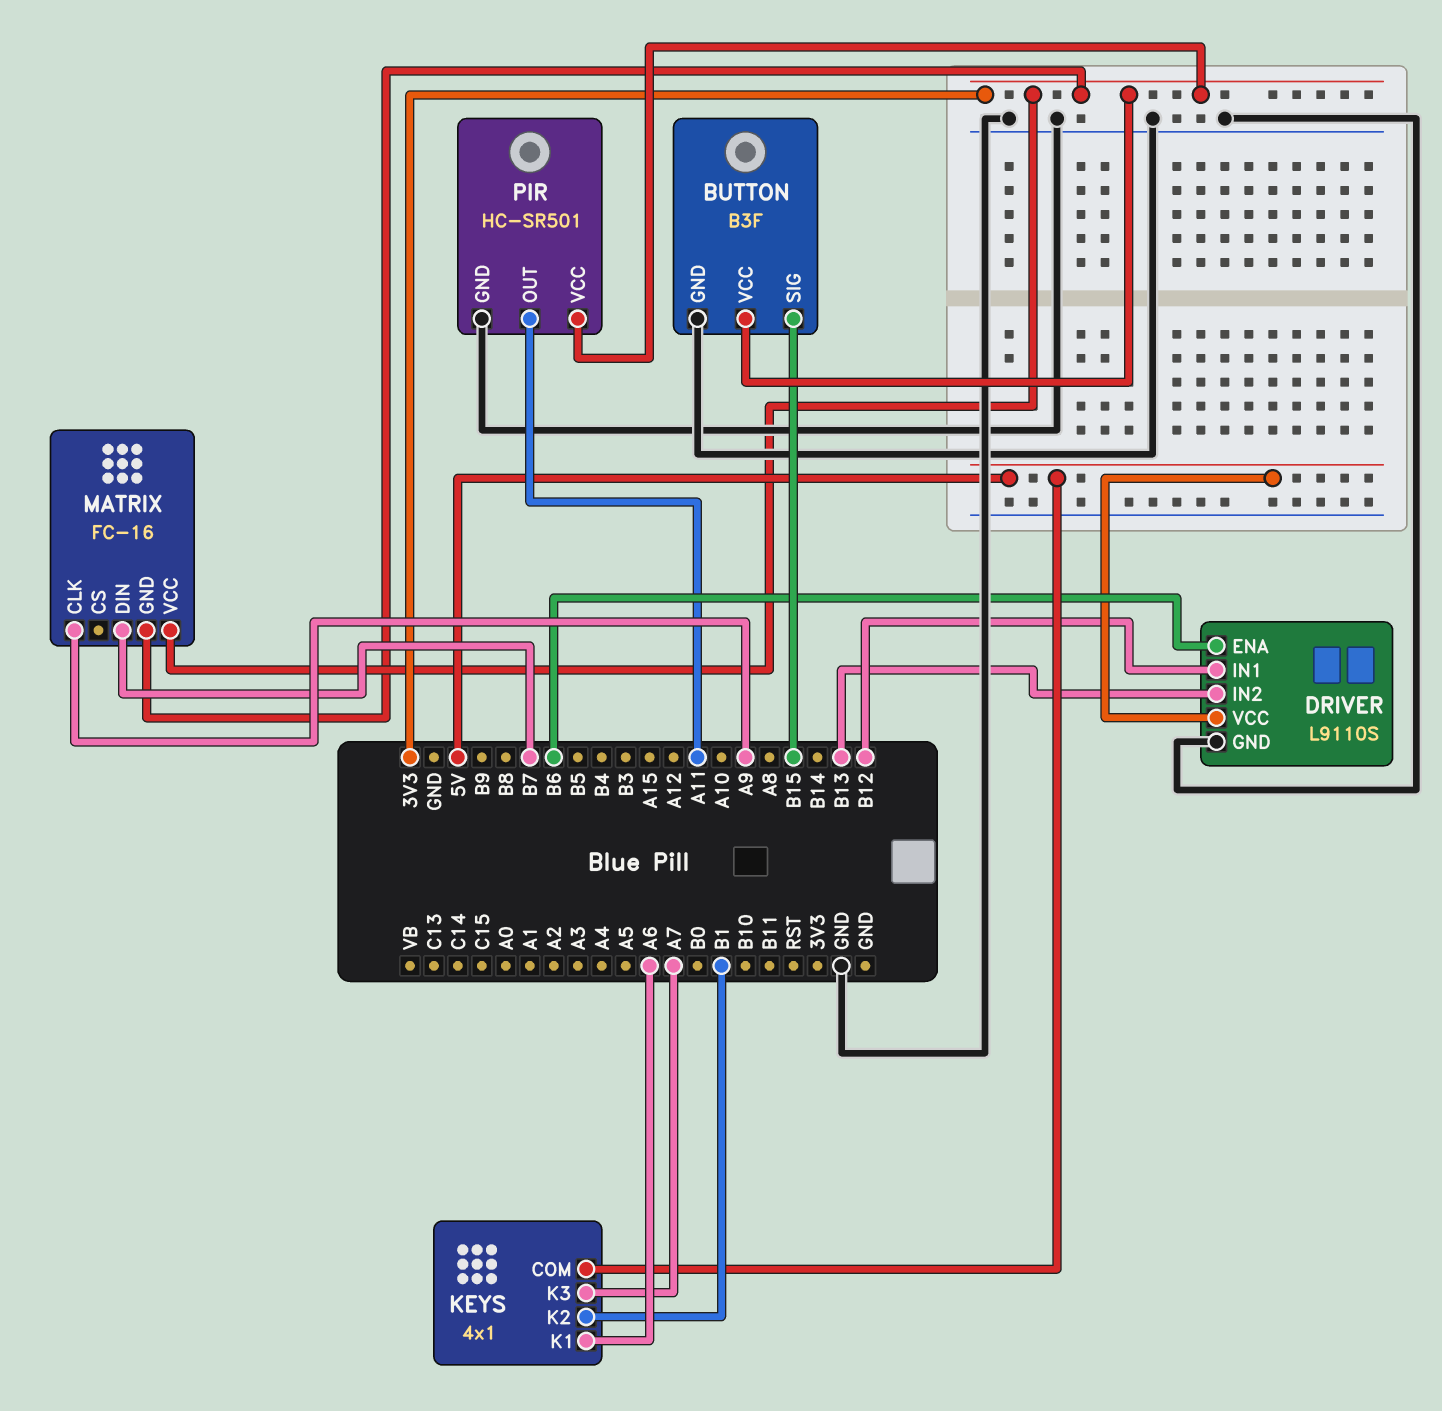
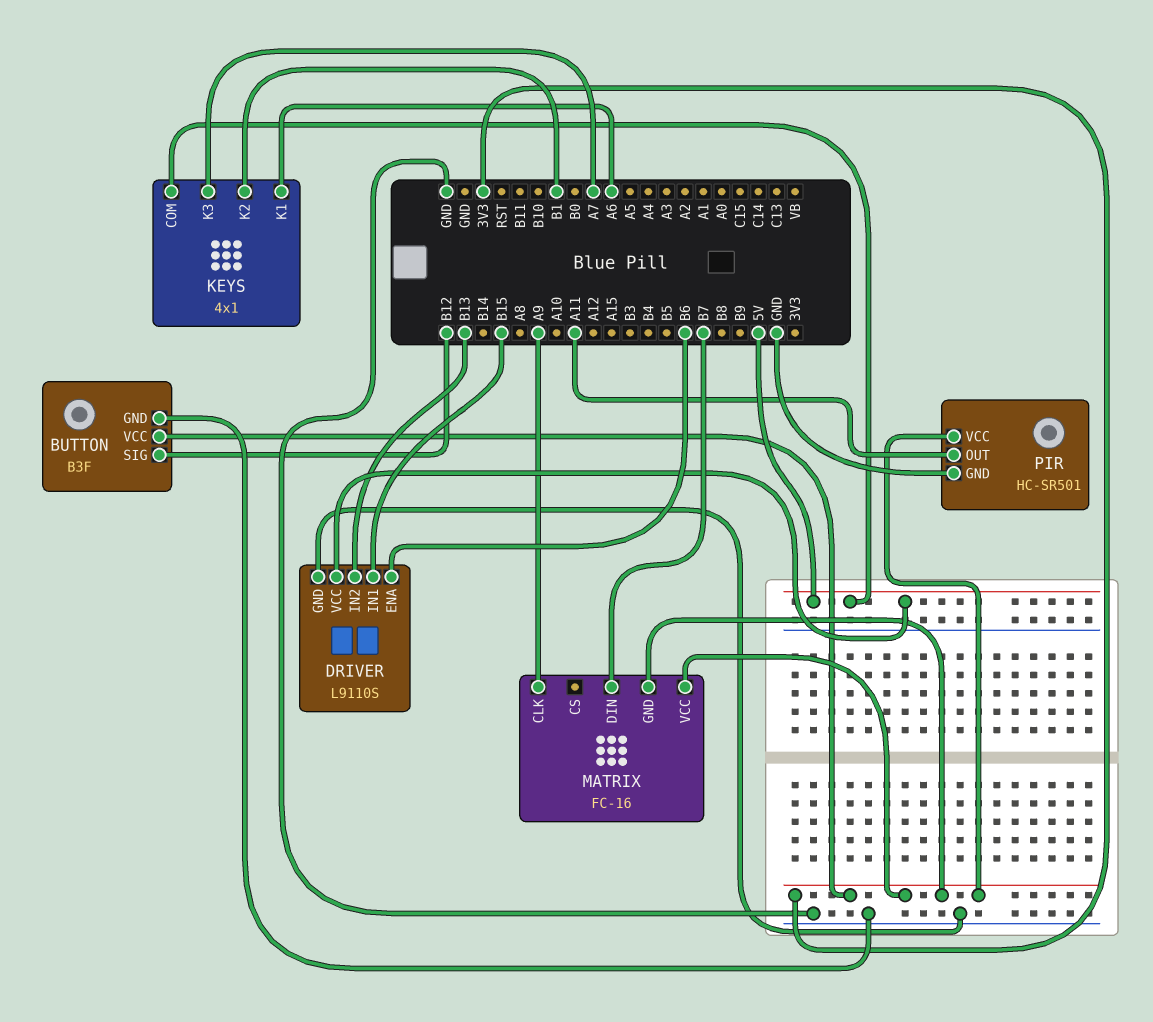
BUTTON pin SIG: B15 -> B12
DRIVER pin IN1: B12 -> B15

